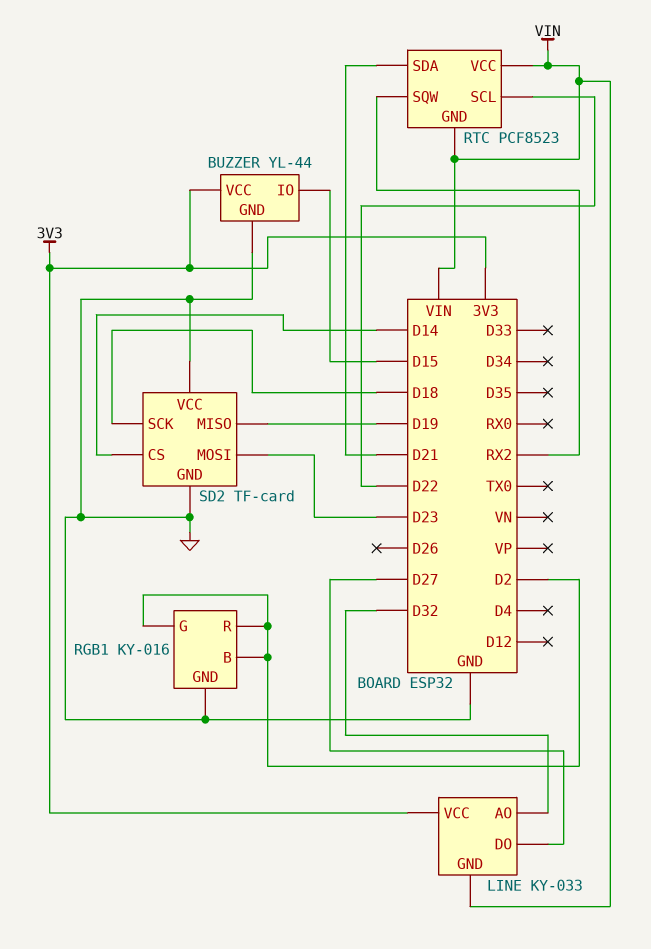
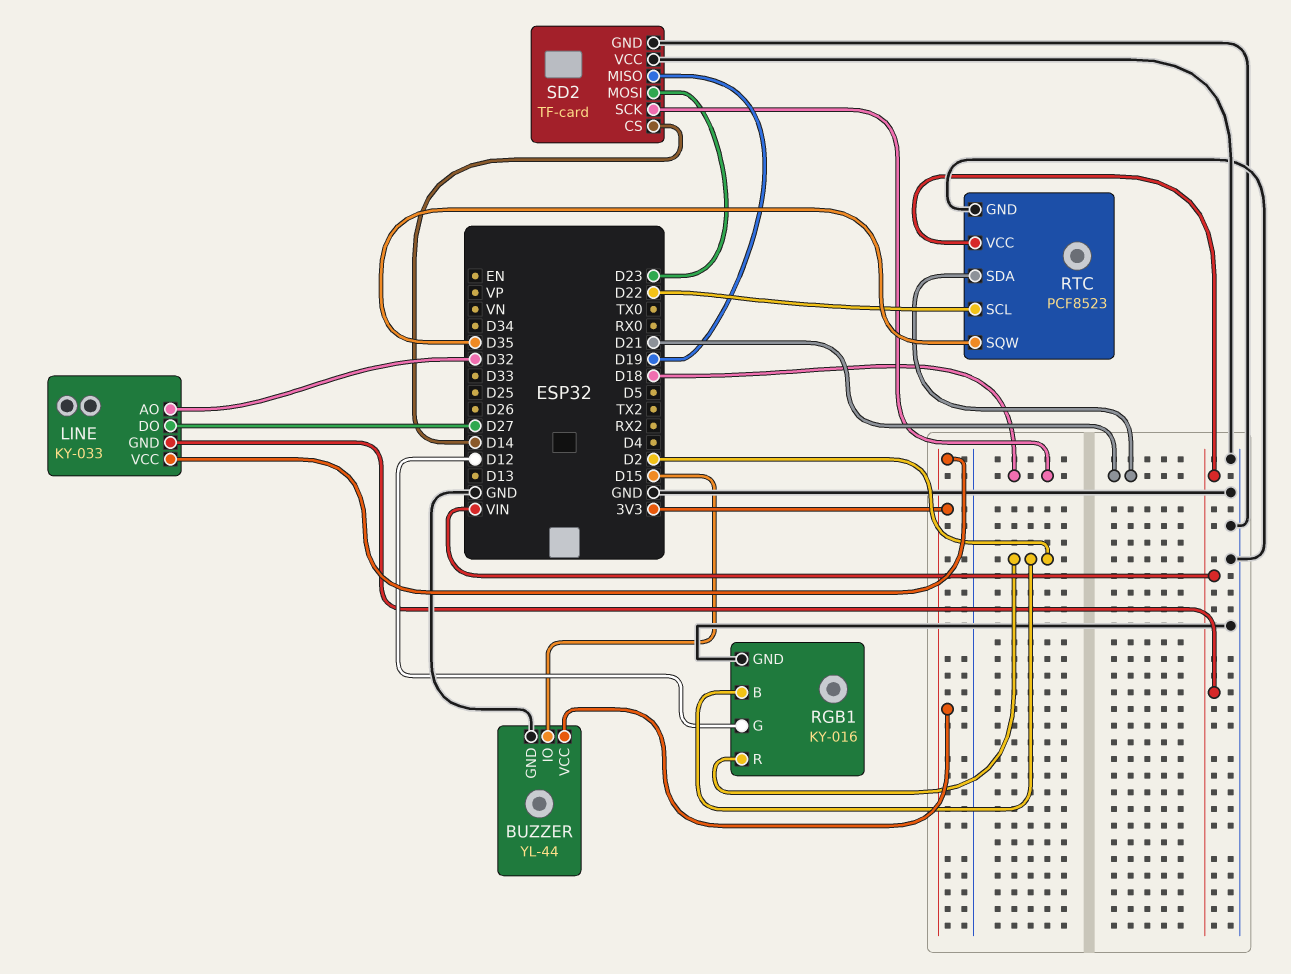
RGB1 pin G: D2 -> D12
RTC pin GND: VIN -> GND
RTC pin SQW: RX2 -> D35

